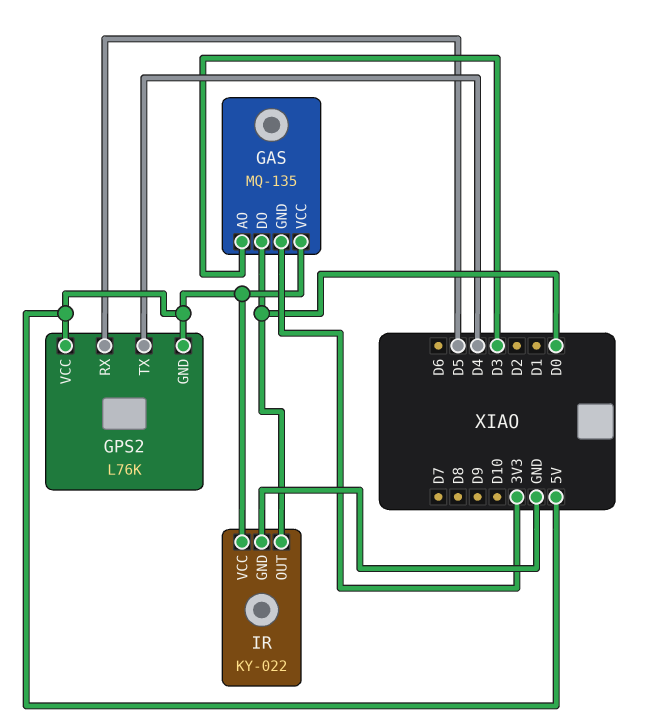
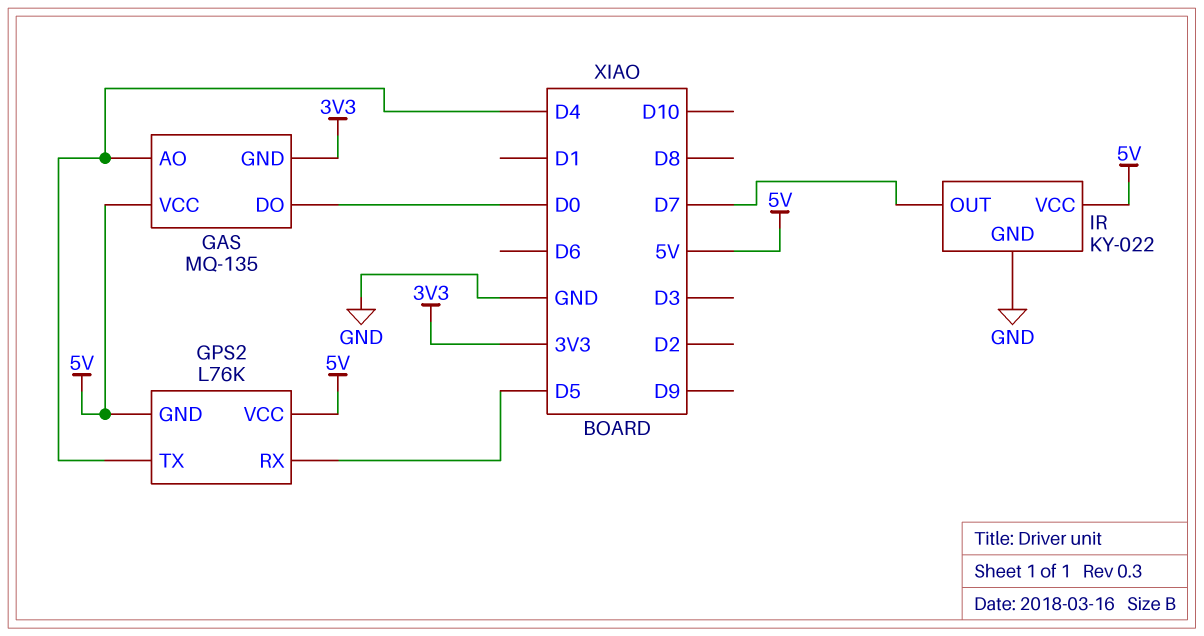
GAS pin AO: D3 -> D4
IR pin OUT: D0 -> D7

